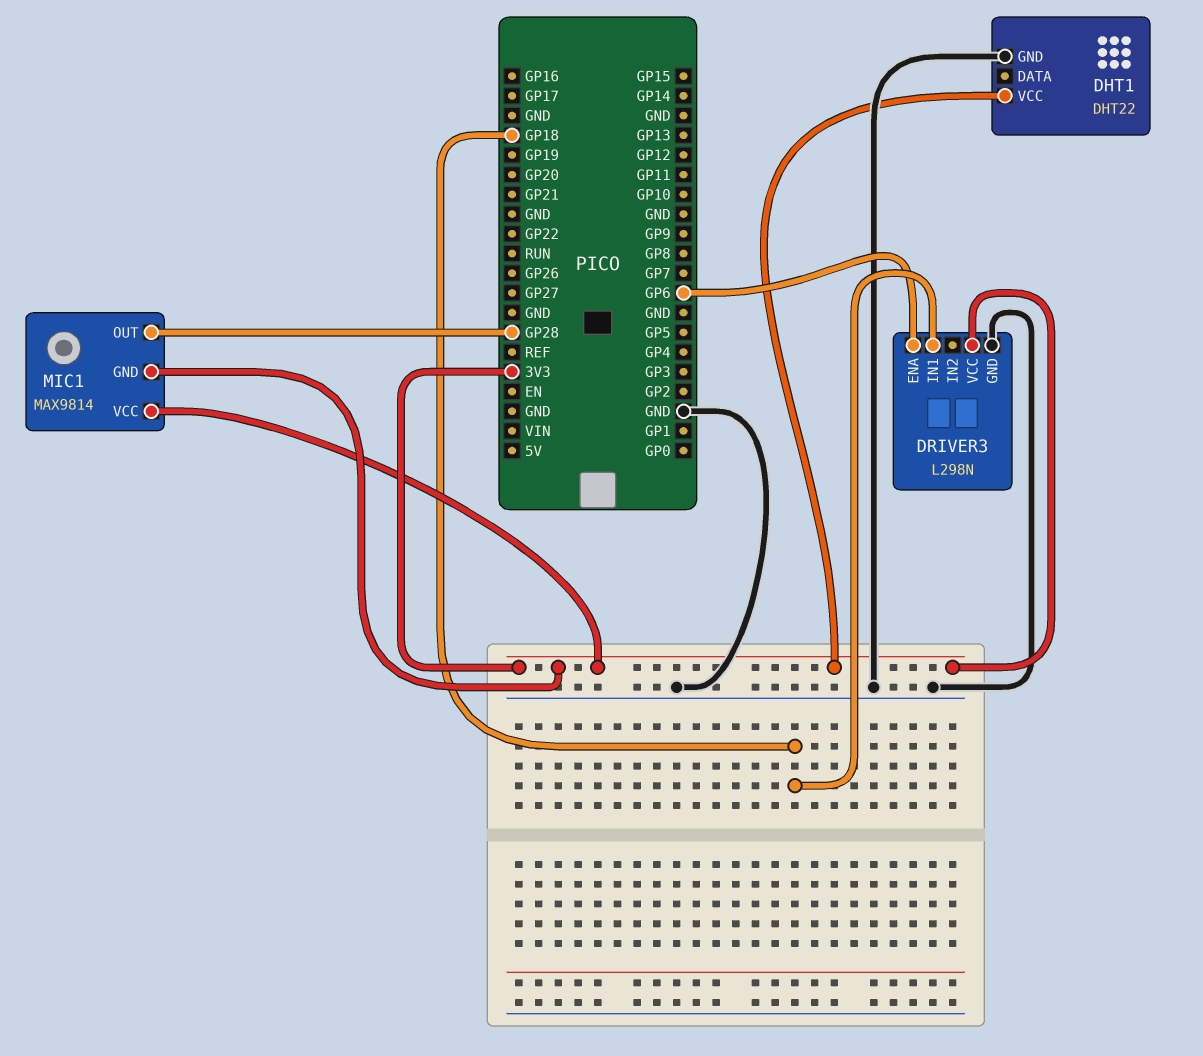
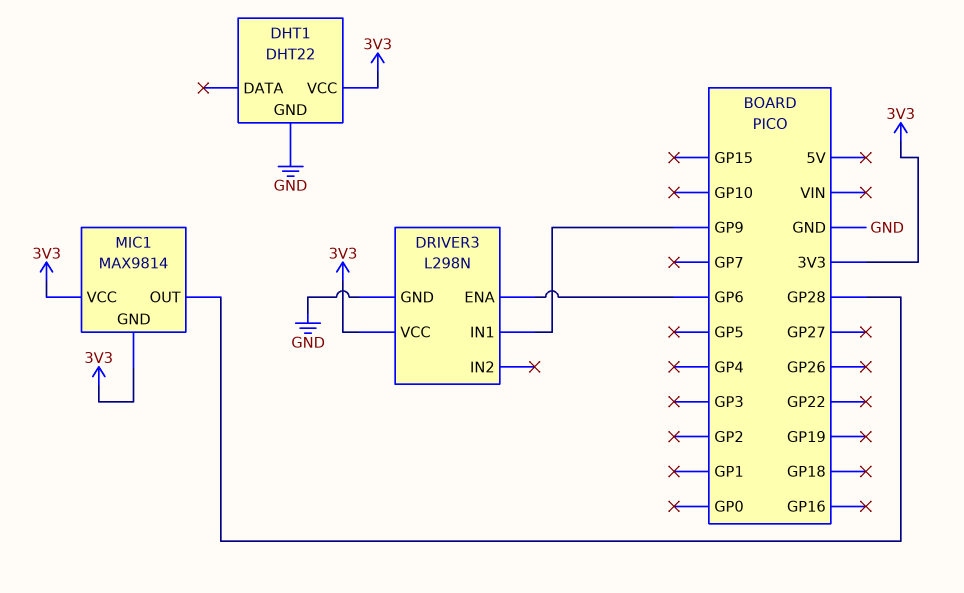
DRIVER3 pin IN1: GP18 -> GP9

